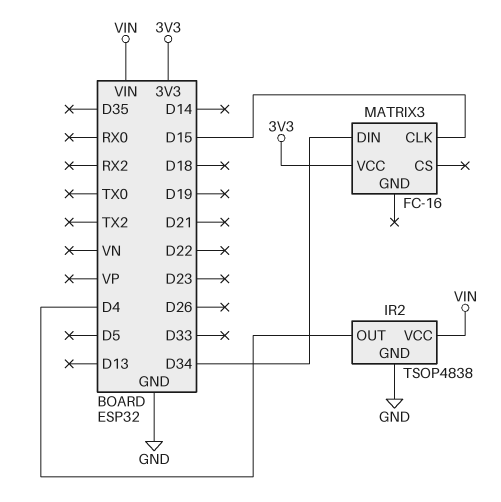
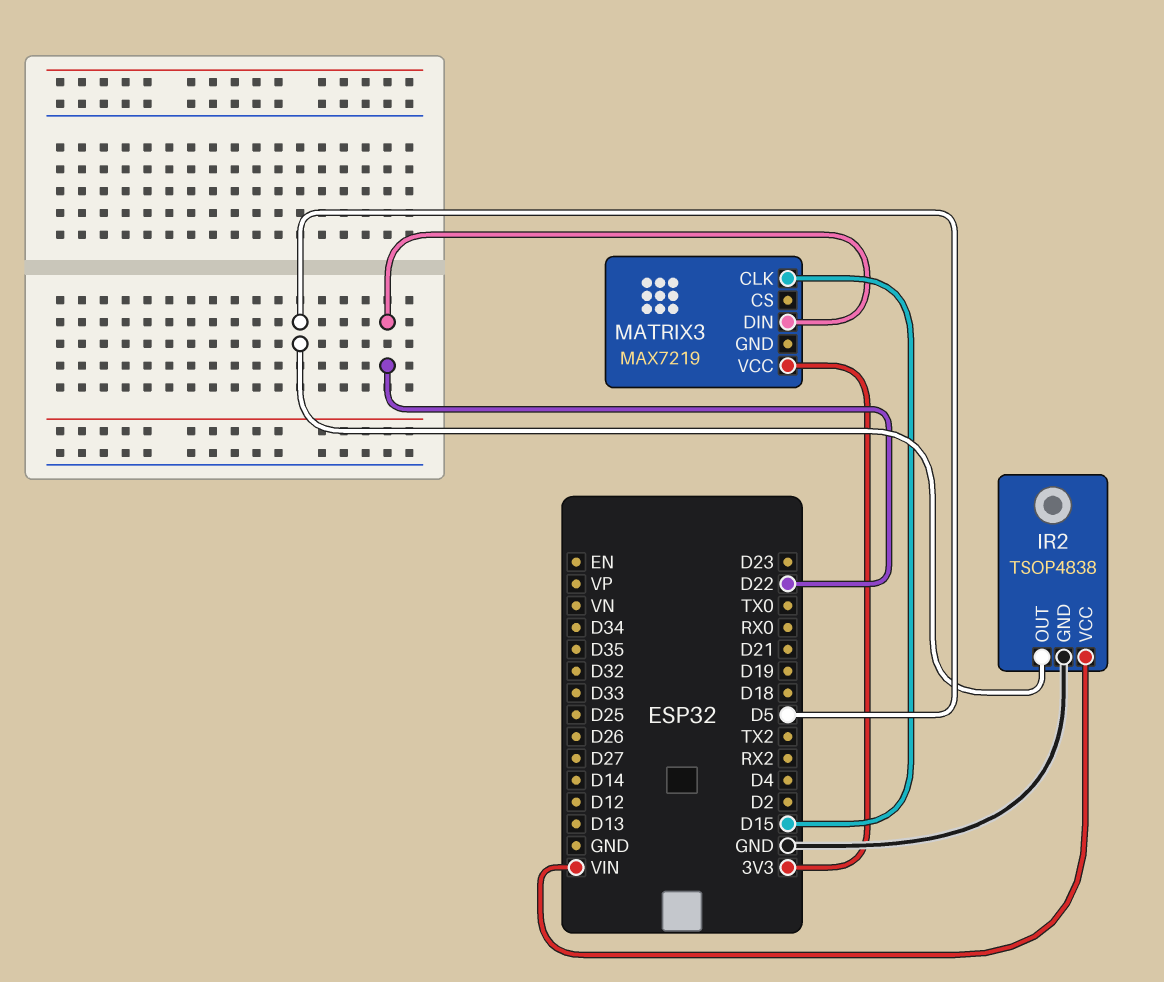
IR2 pin OUT: D4 -> D5
MATRIX3: FC-16 -> MAX7219
MATRIX3 pin DIN: D34 -> D22

